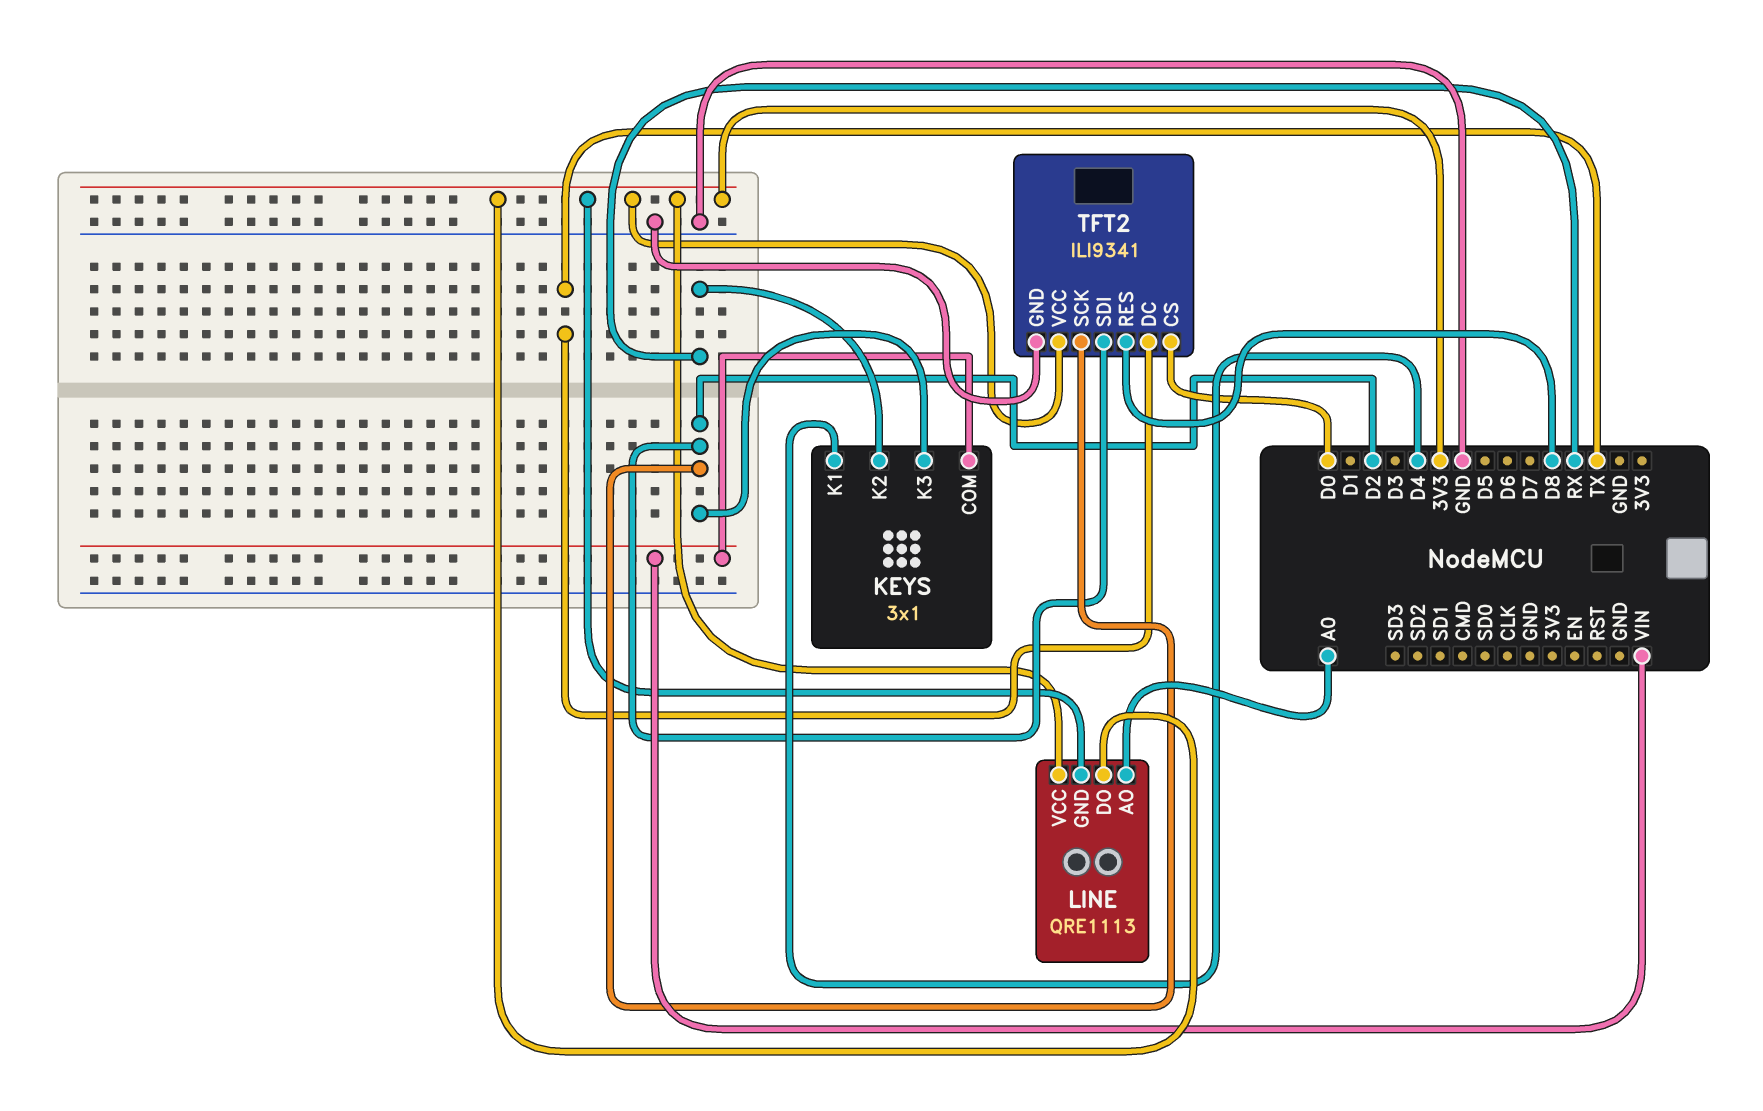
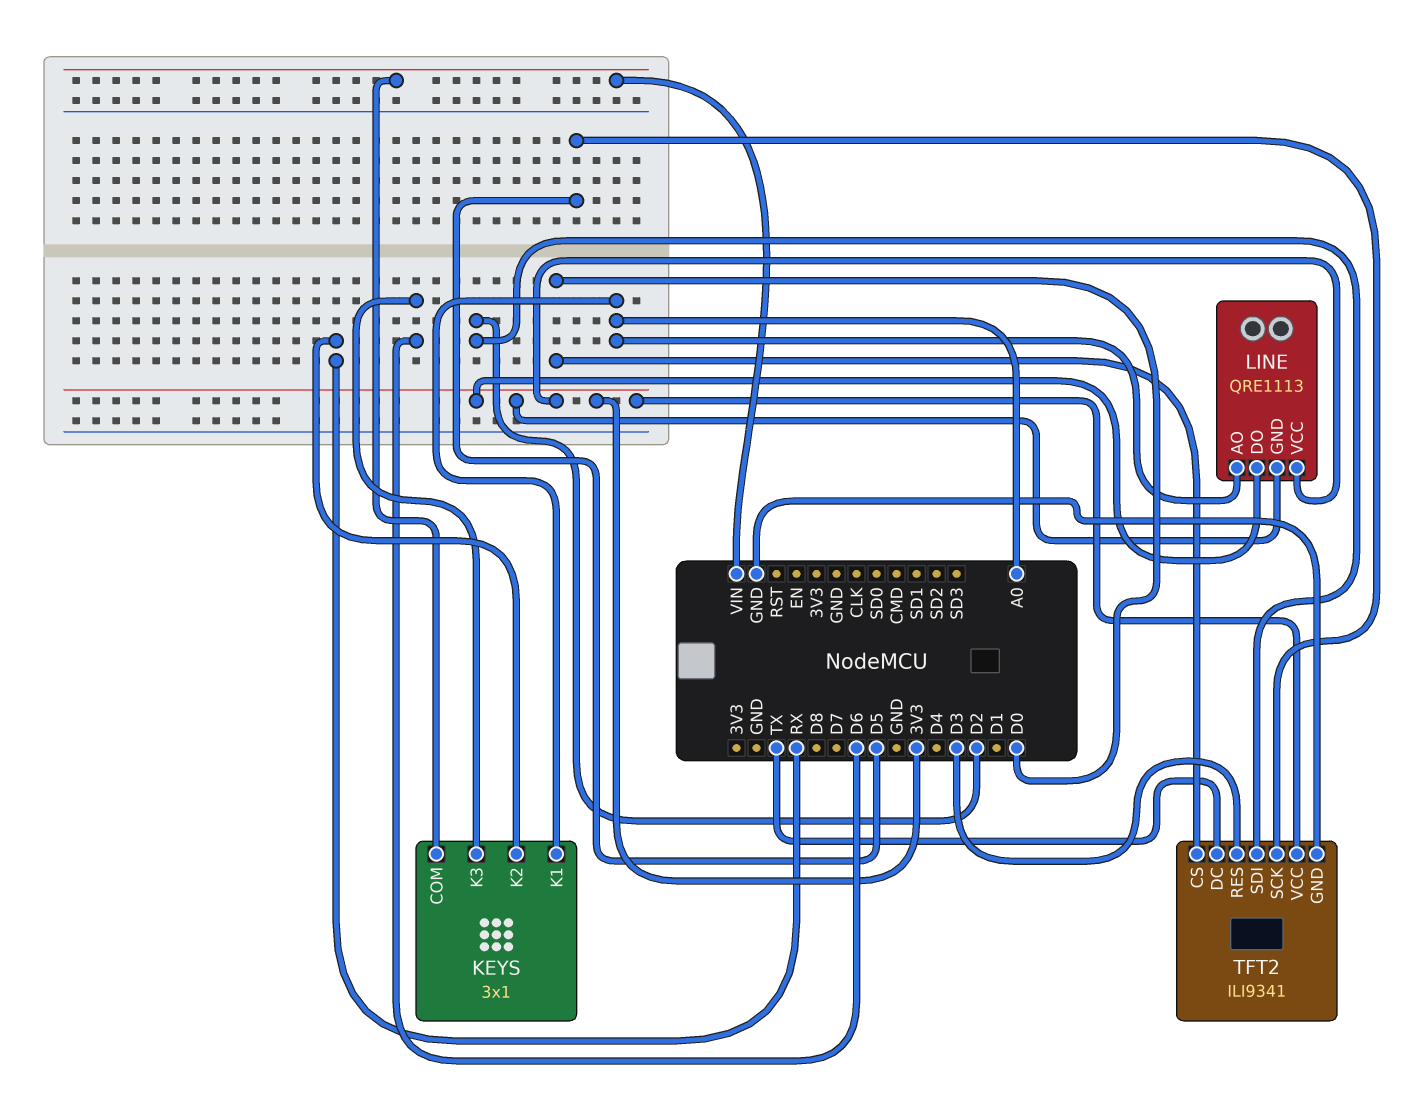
KEYS pin K1: D4 -> A0
KEYS pin K3: D2 -> D6
TFT2 pin RES: D8 -> D3
TFT2 pin SCK: D2 -> D5

